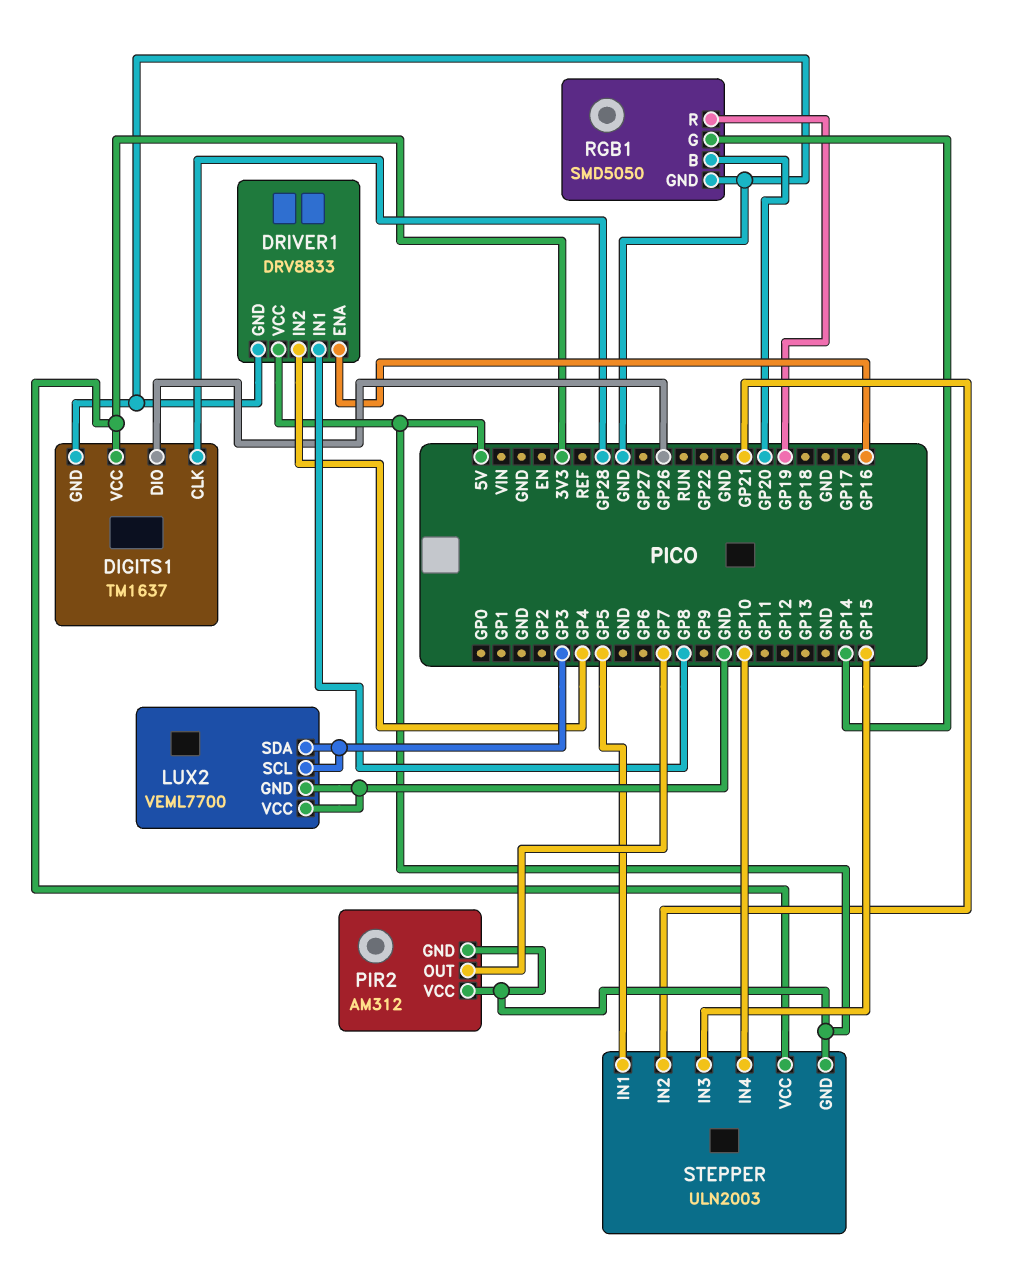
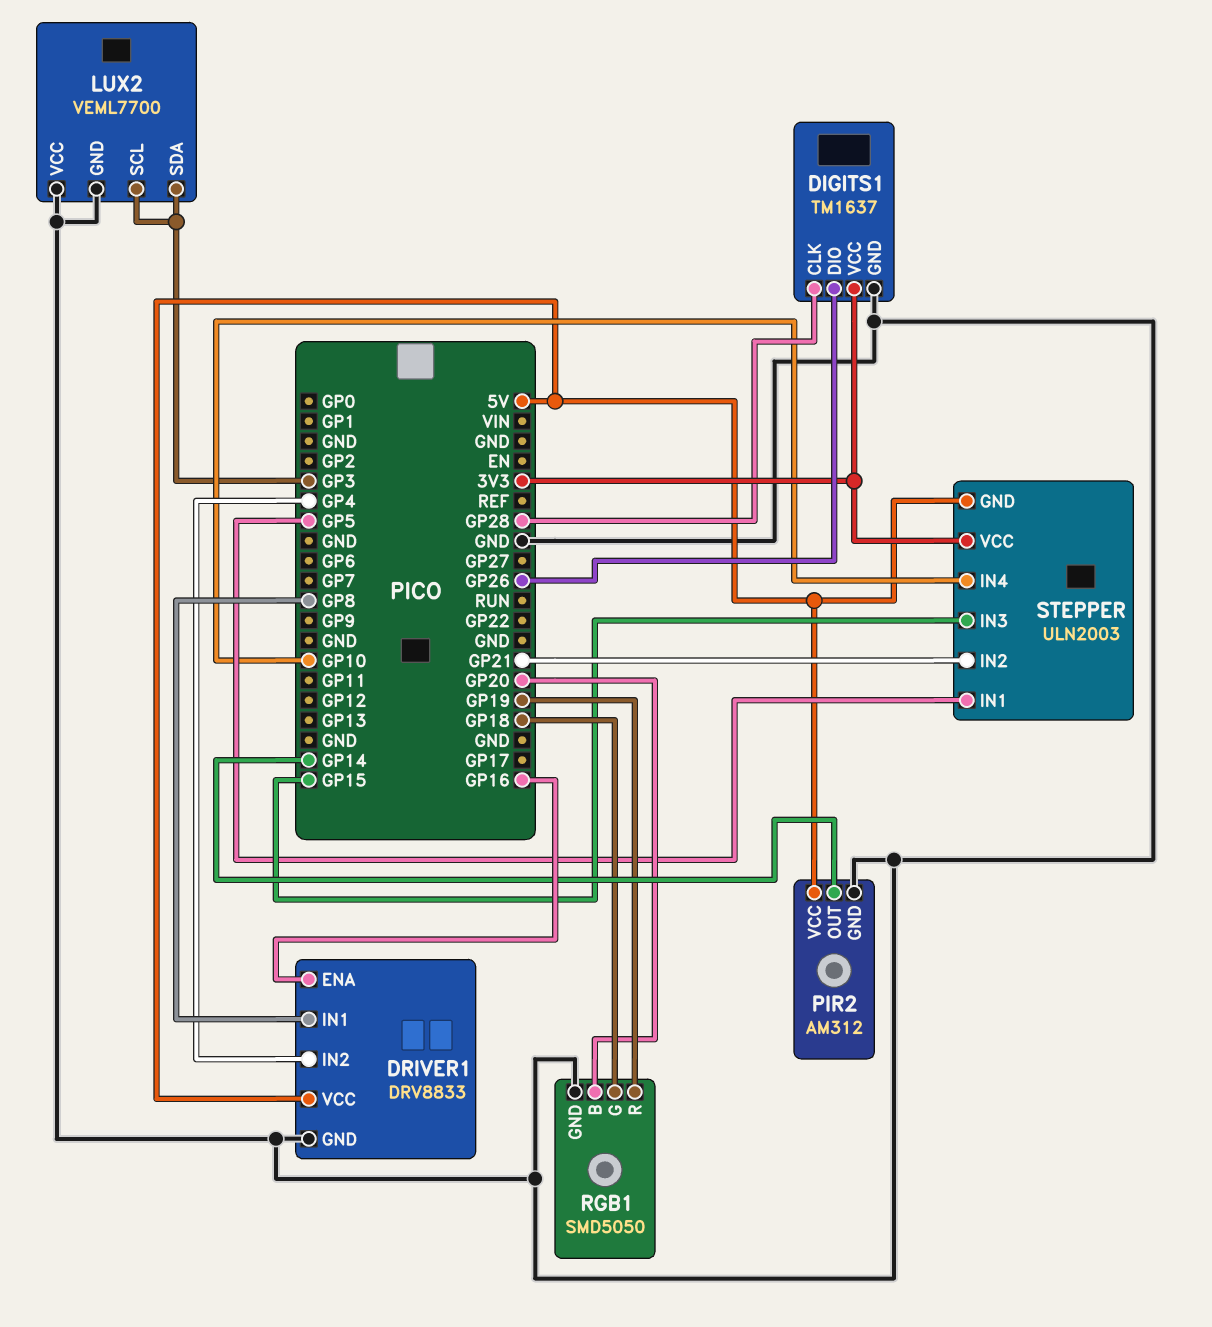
PIR2 pin GND: 5V -> GND
PIR2 pin OUT: GP7 -> GP14
RGB1 pin G: GP14 -> GP18

